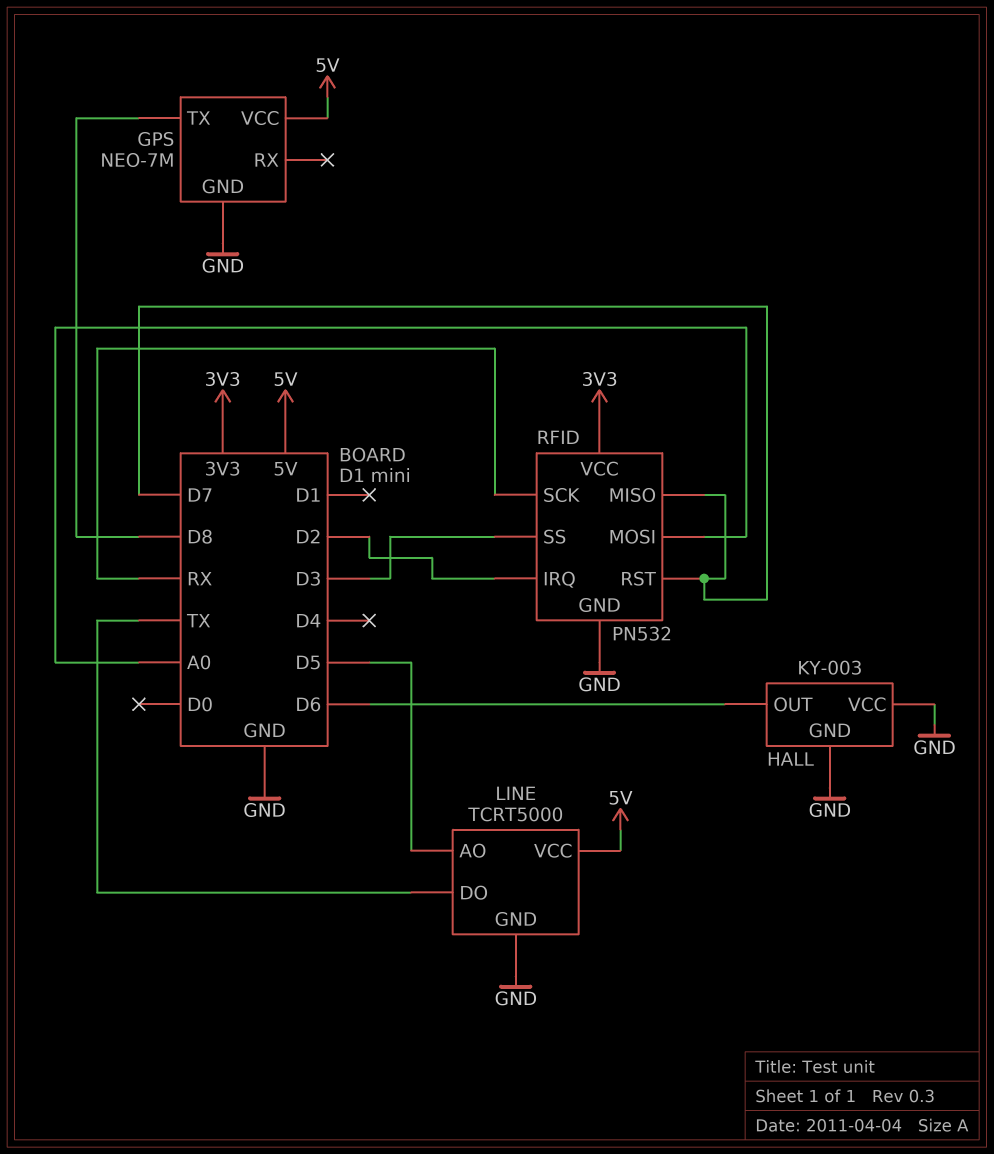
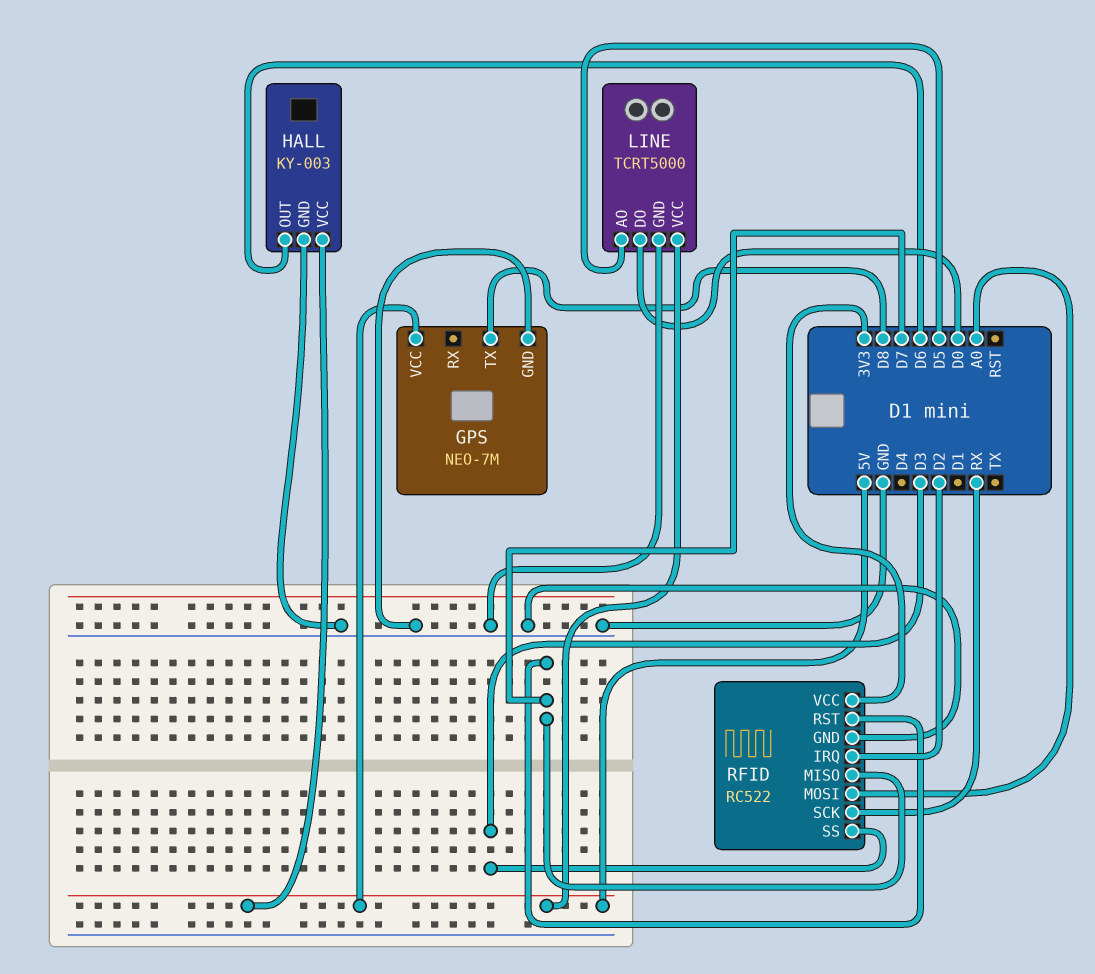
HALL pin VCC: GND -> 5V
LINE pin DO: TX -> D0
RFID: PN532 -> RC522

